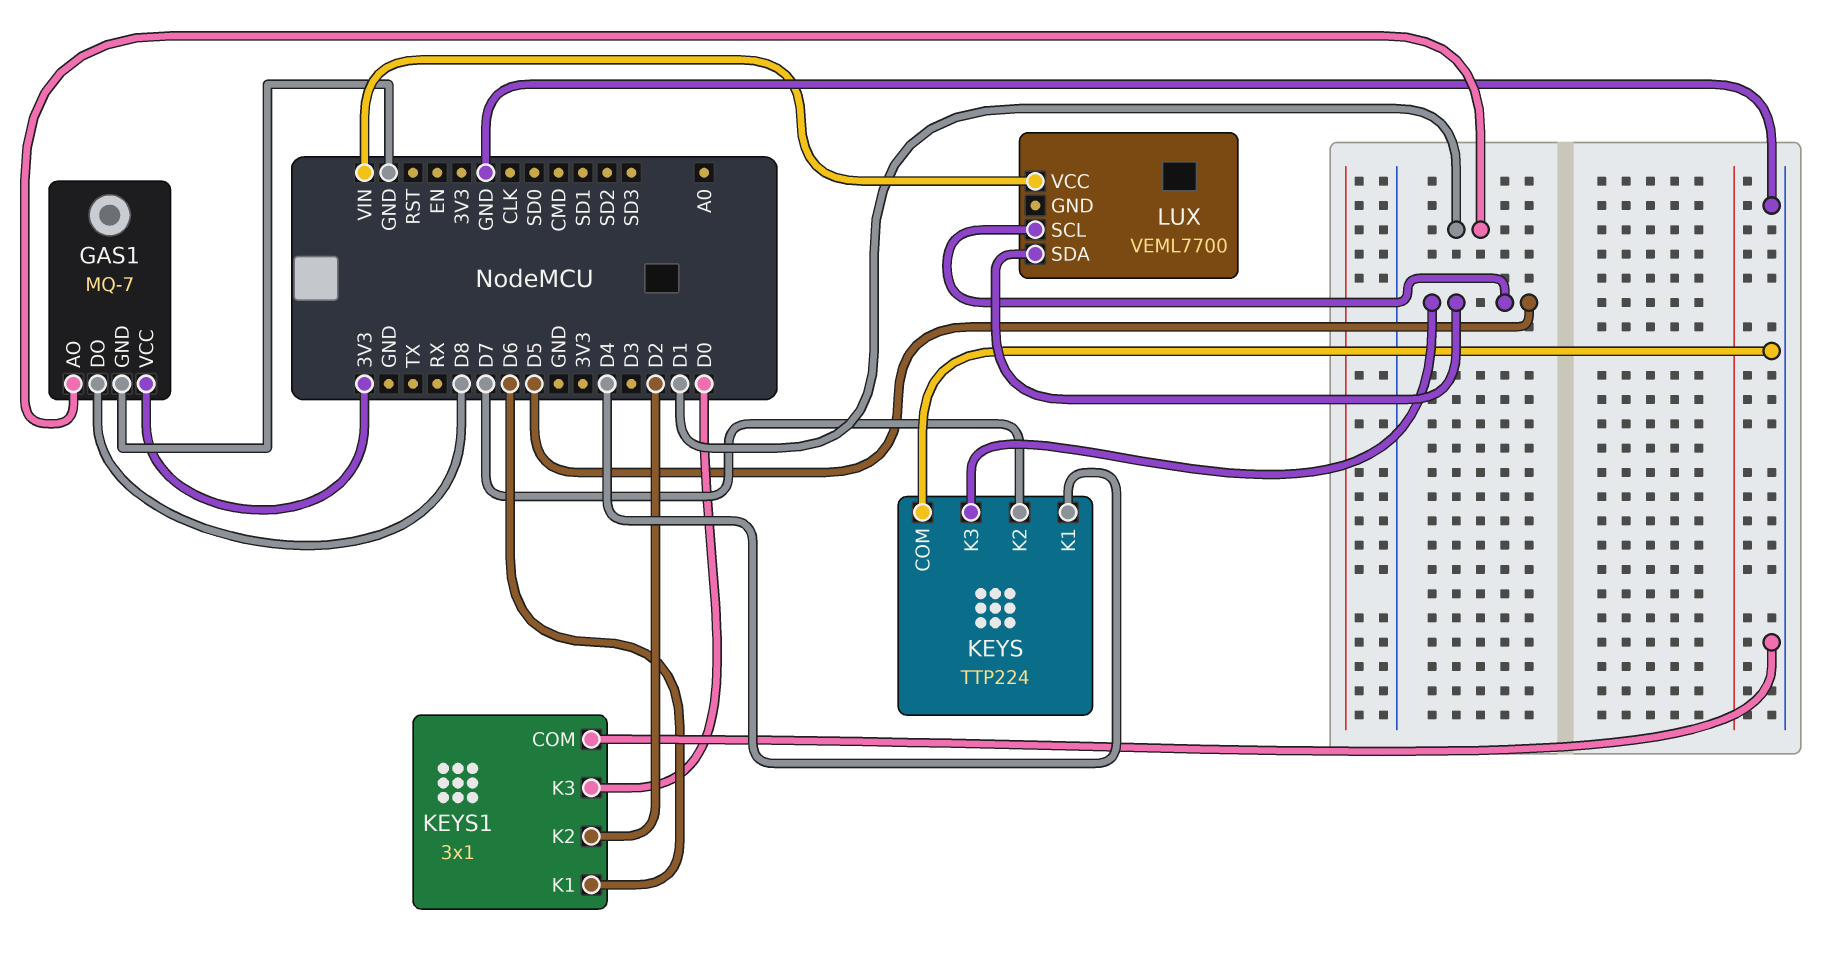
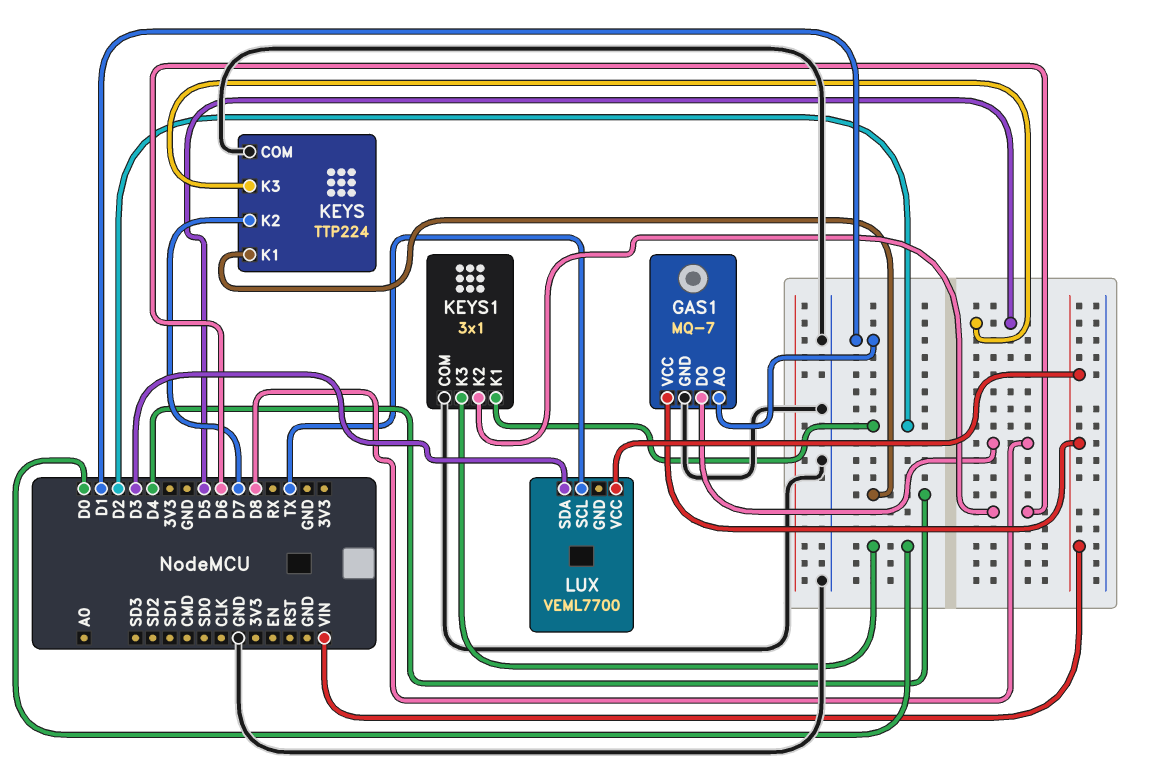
GAS1 pin VCC: 3V3 -> VIN
KEYS1 pin K1: D6 -> D2
KEYS1 pin K2: D2 -> D6
LUX pin SCL: D5 -> TX
LUX pin SDA: D5 -> D3

